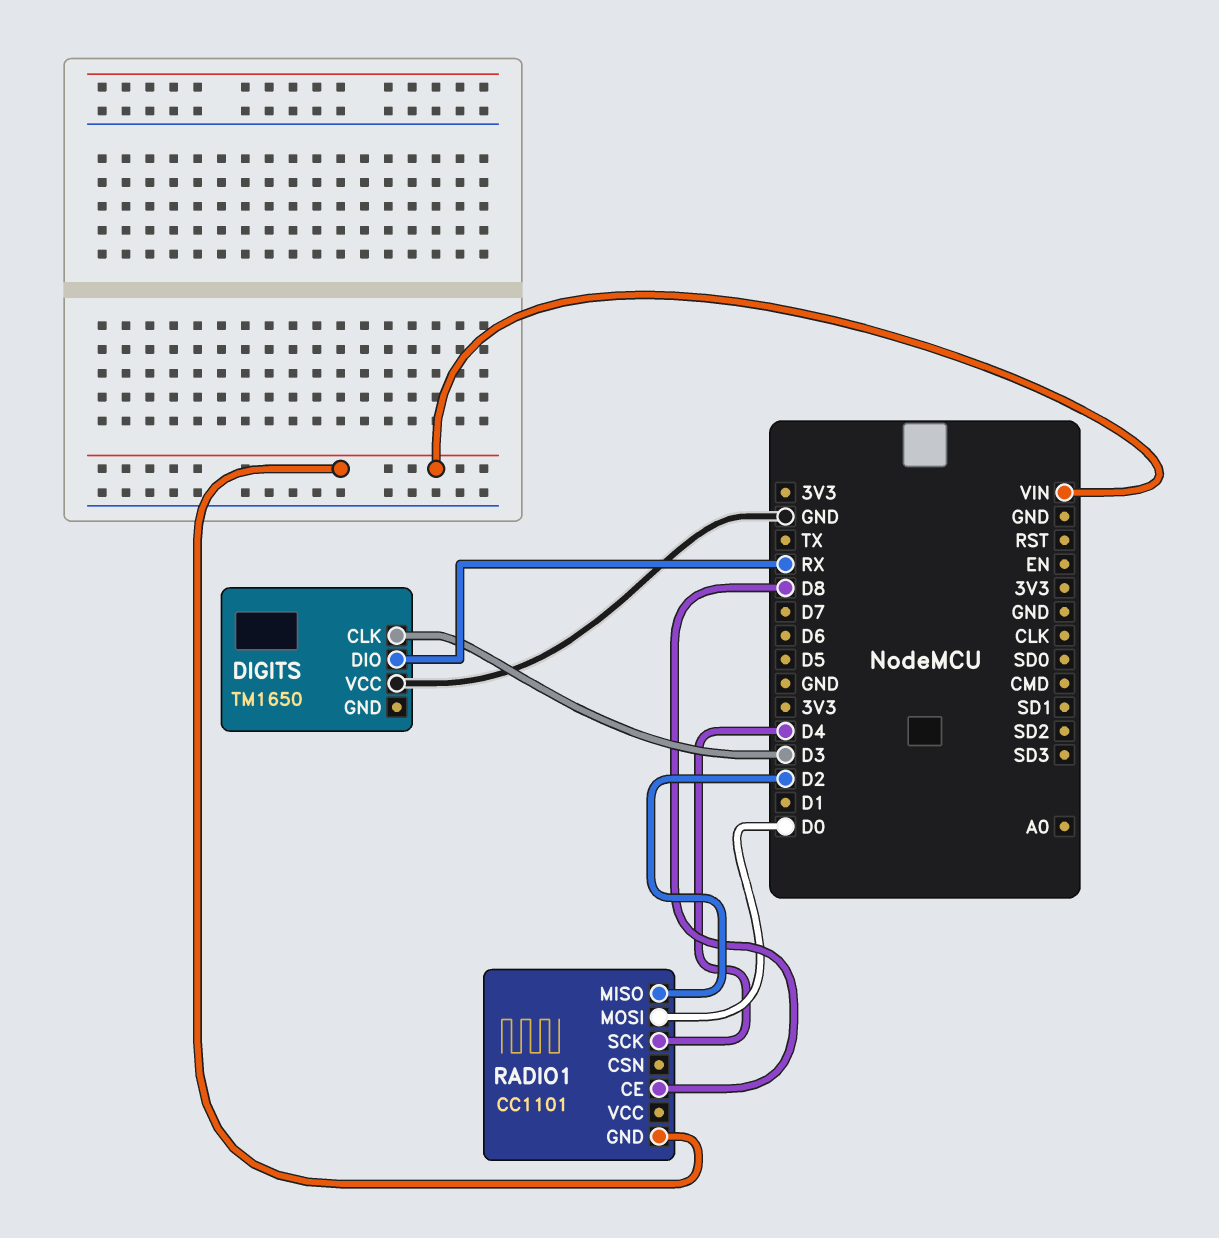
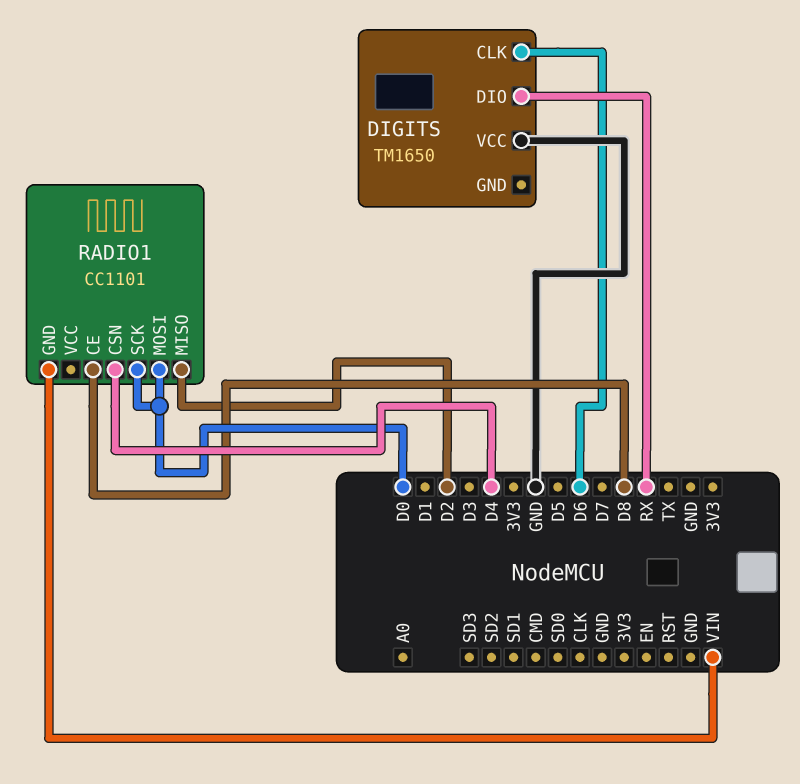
DIGITS pin CLK: D3 -> D6
RADIO1 pin CSN: none -> D4
RADIO1 pin SCK: D4 -> D0

